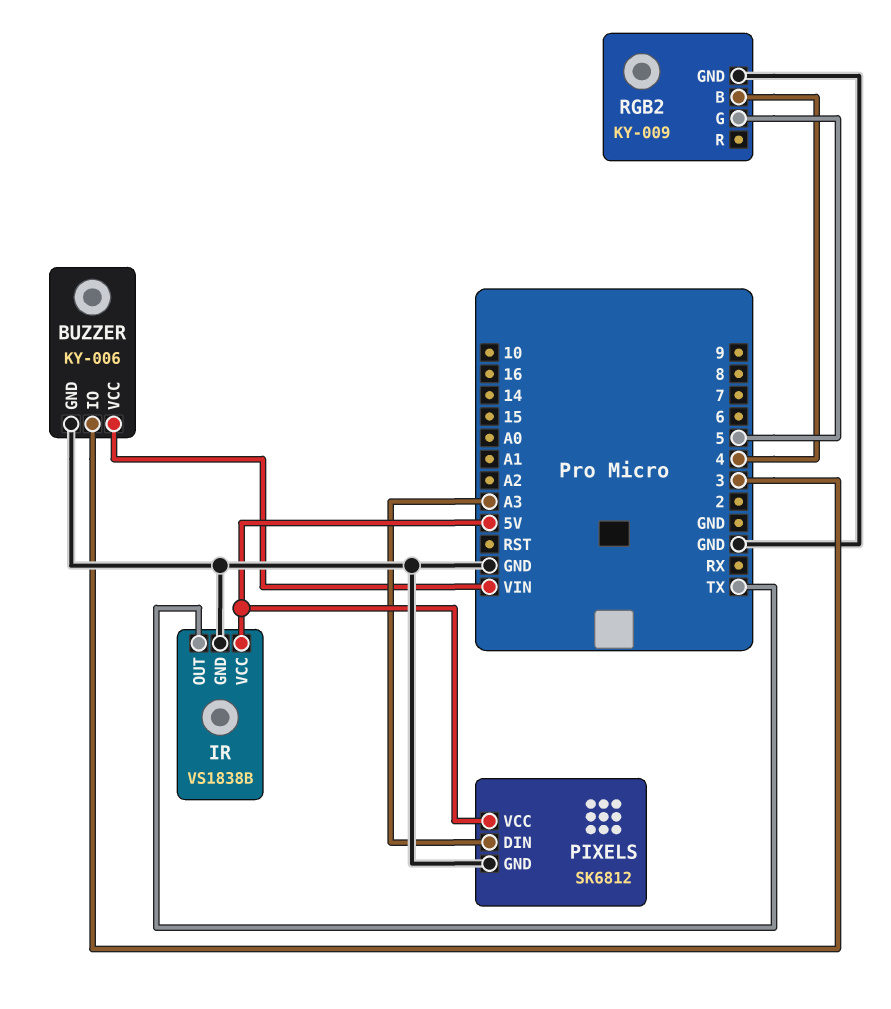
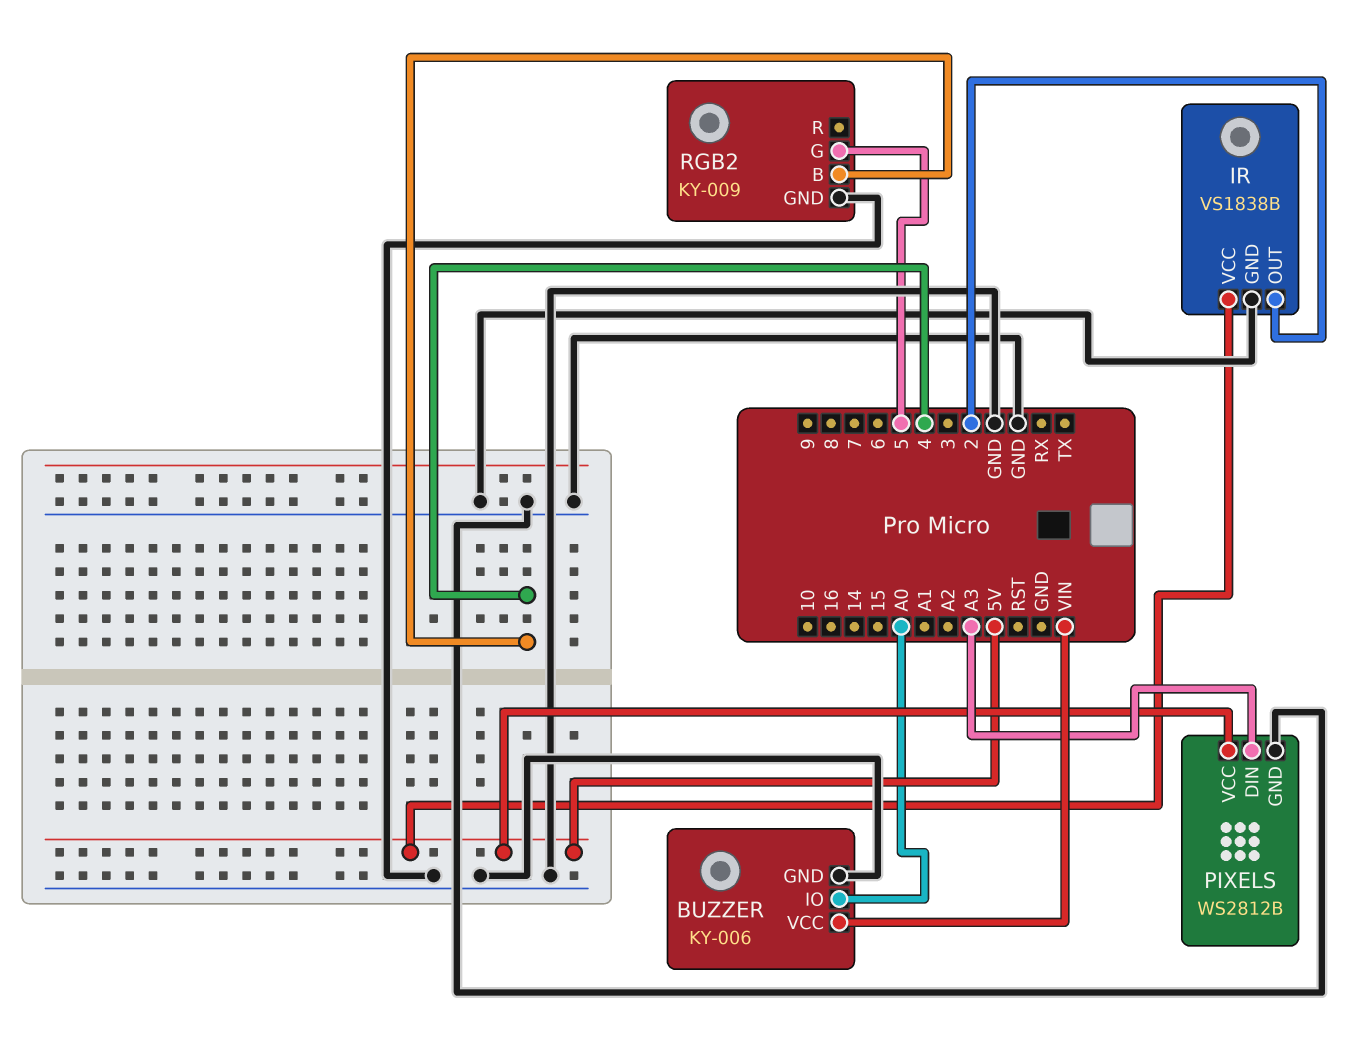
BUZZER pin IO: 3 -> A0
IR pin OUT: TX -> 2
PIXELS: SK6812 -> WS2812B

